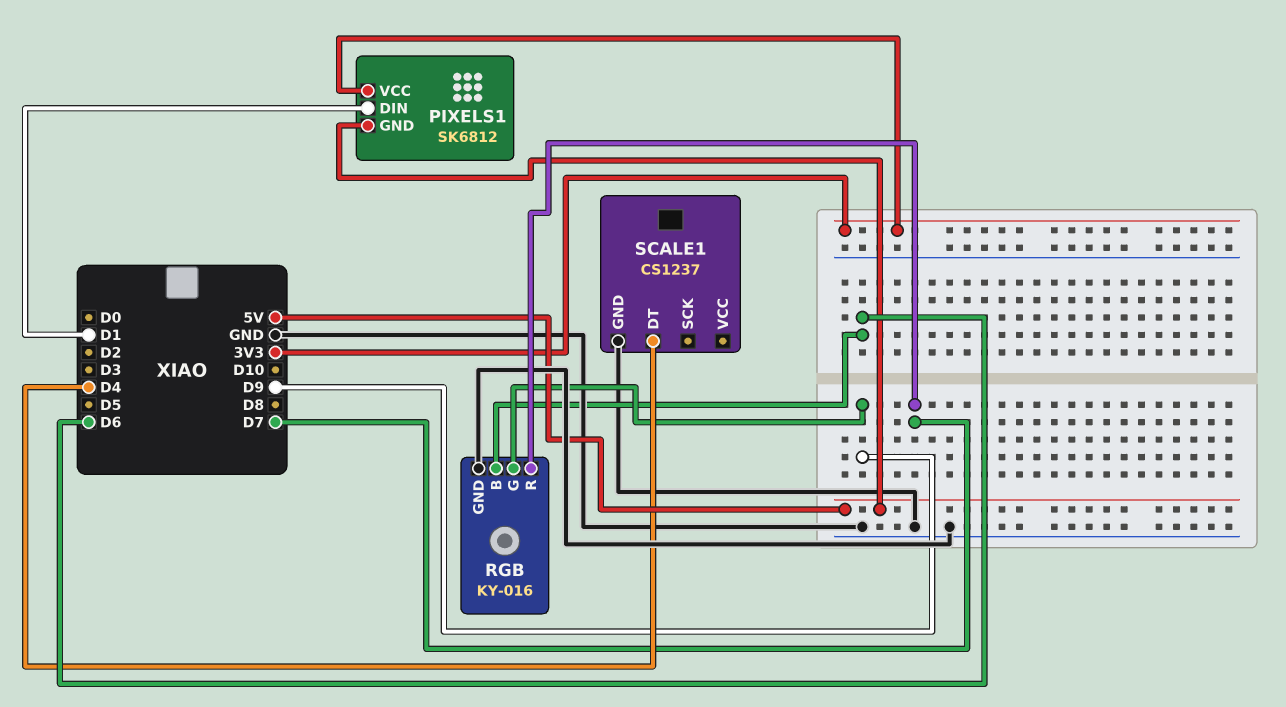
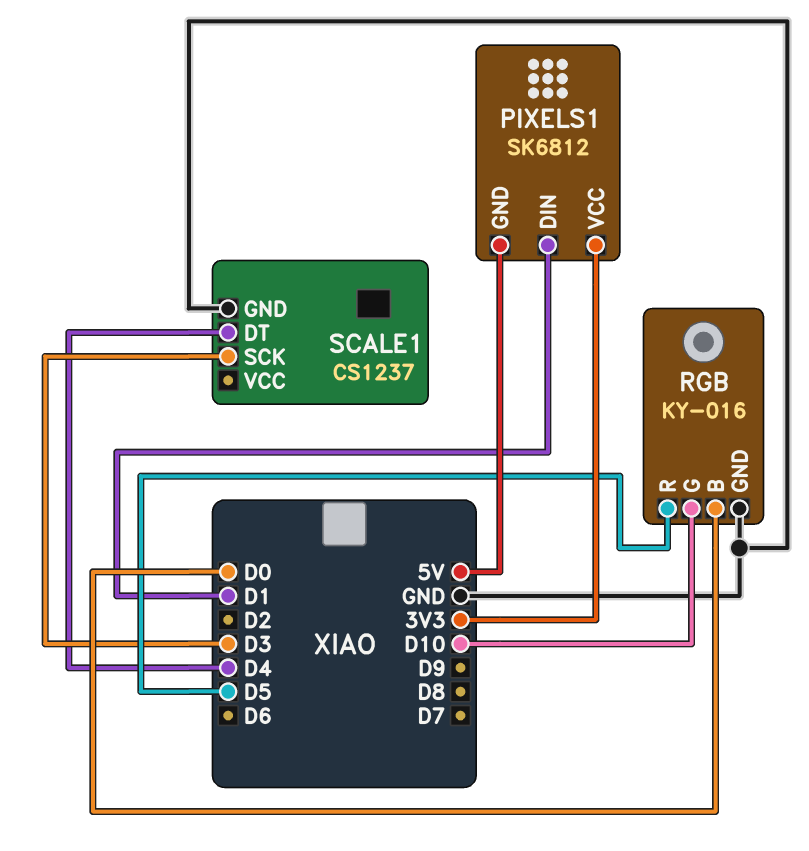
RGB pin B: D6 -> D0
RGB pin G: D9 -> D10
RGB pin R: D7 -> D5
SCALE1 pin SCK: none -> D3

